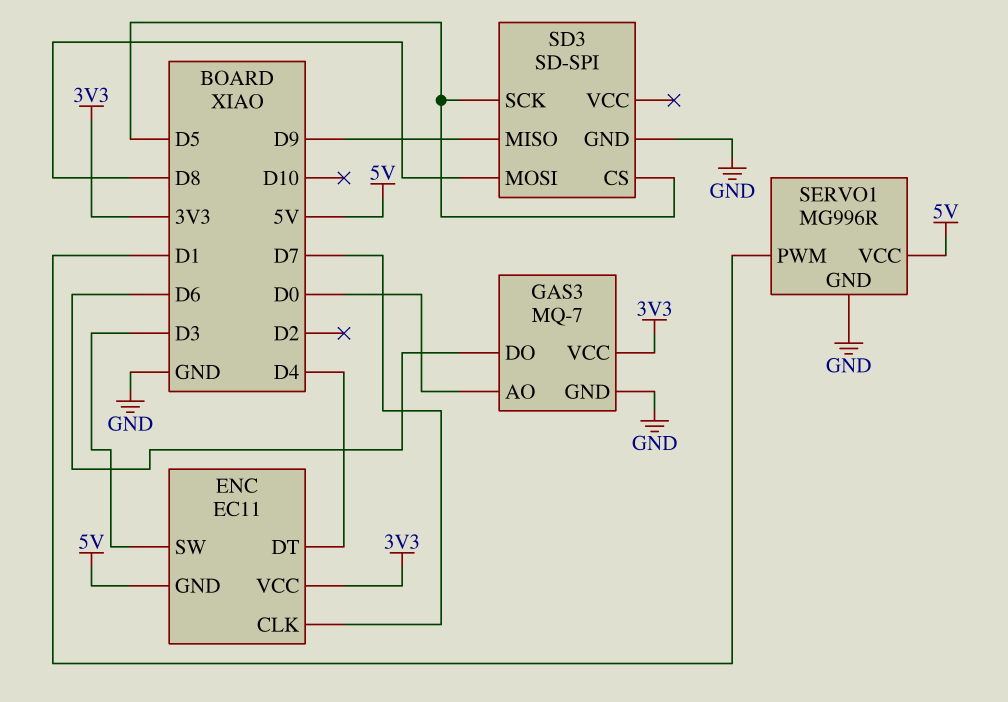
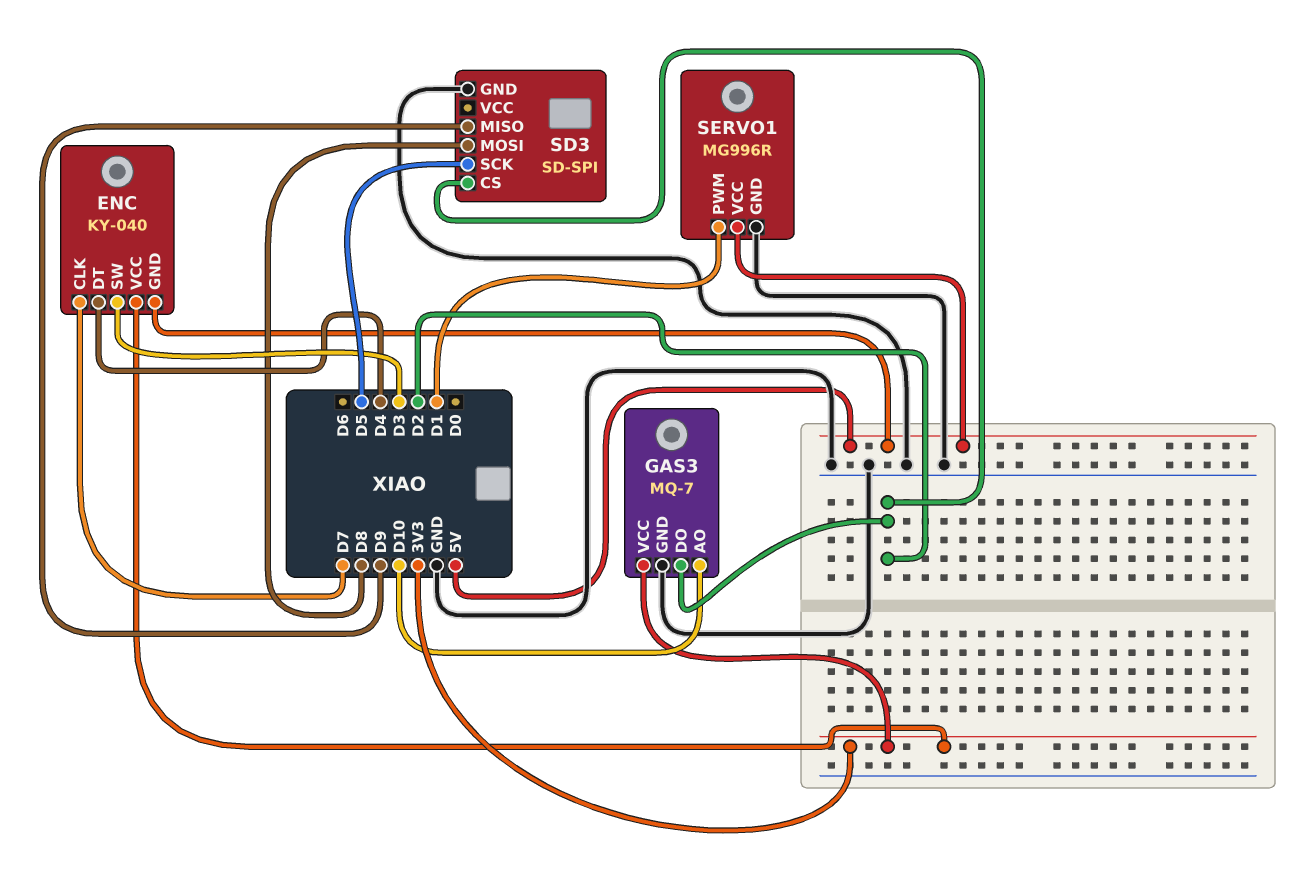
ENC: EC11 -> KY-040
GAS3 pin AO: D0 -> D10
GAS3 pin DO: D6 -> D2
SD3 pin CS: D5 -> D2

